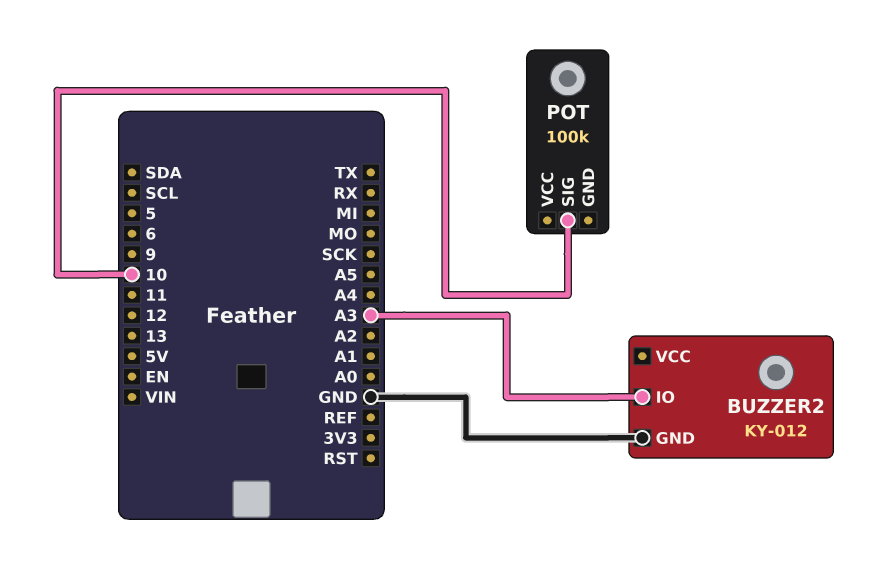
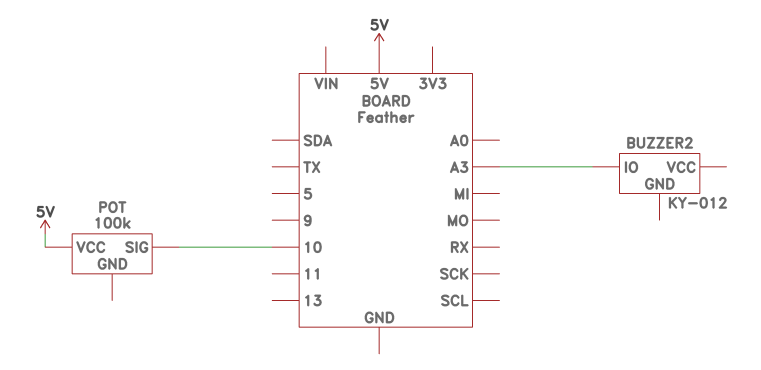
BUZZER2 pin GND: GND -> none
POT pin VCC: none -> 5V

